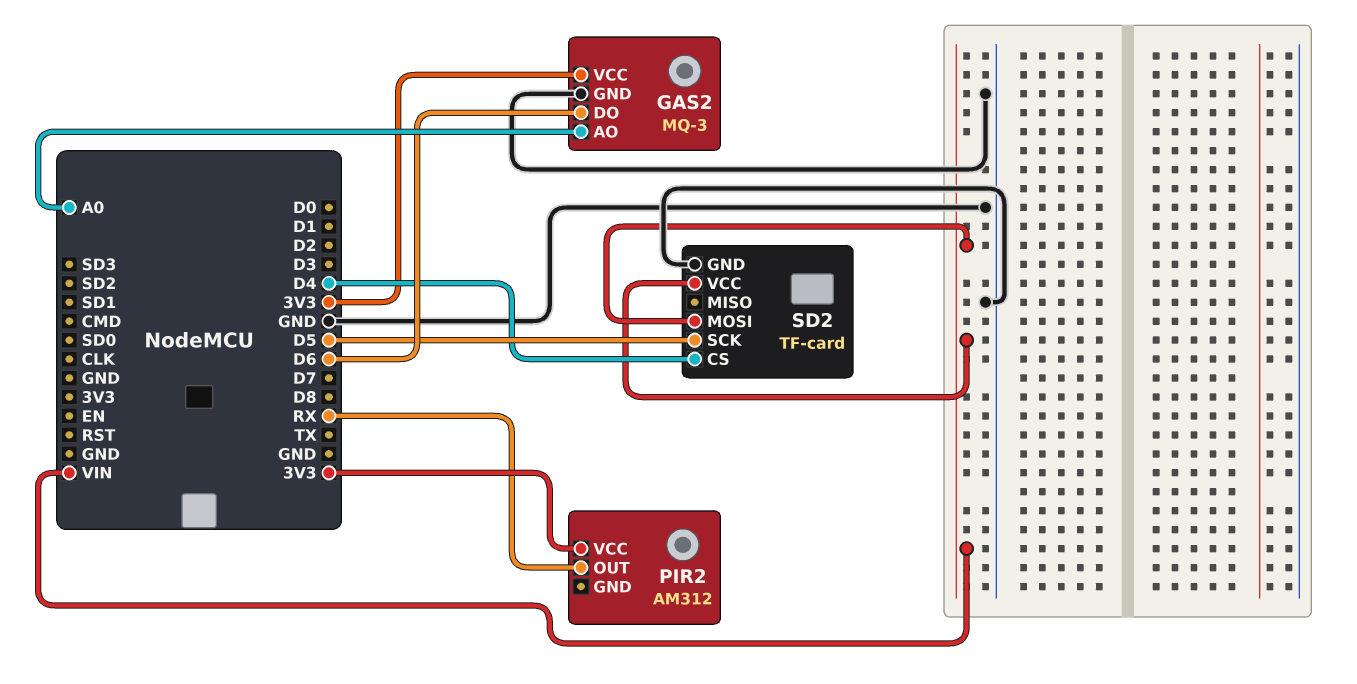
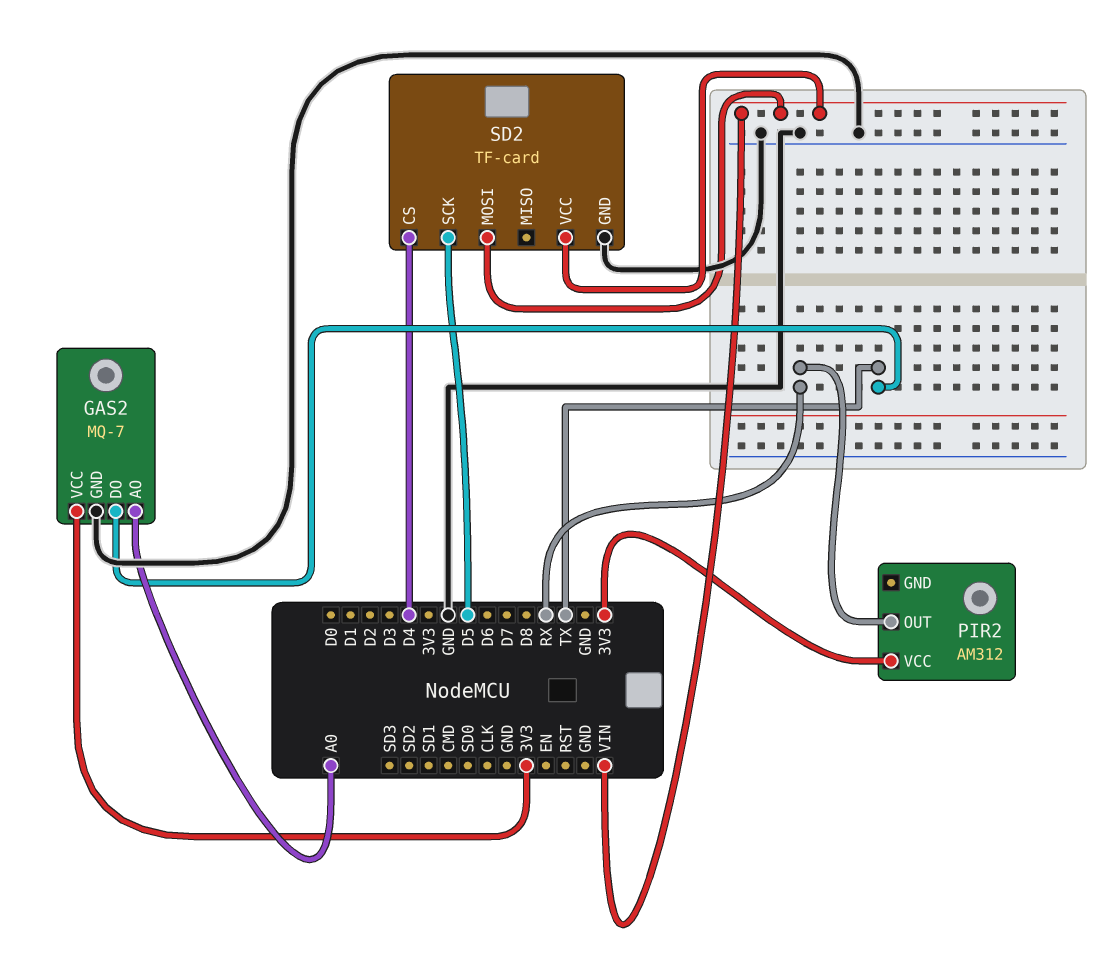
GAS2: MQ-3 -> MQ-7
GAS2 pin DO: D6 -> TX

